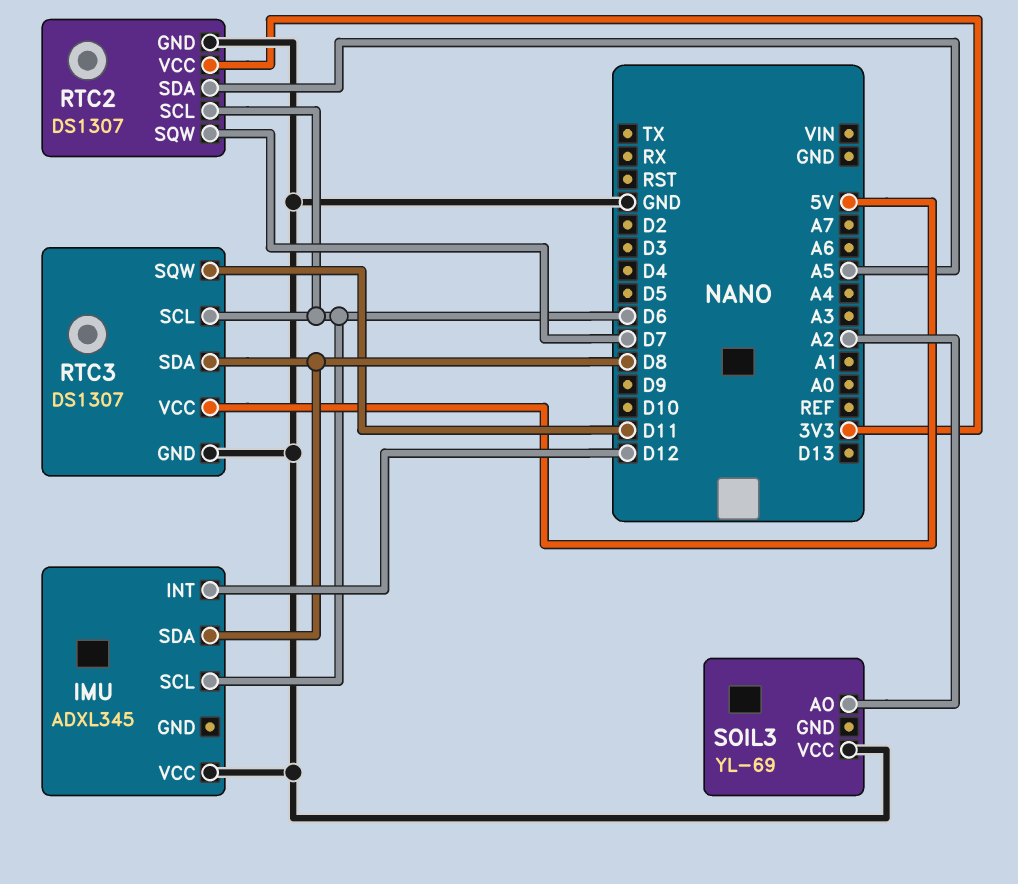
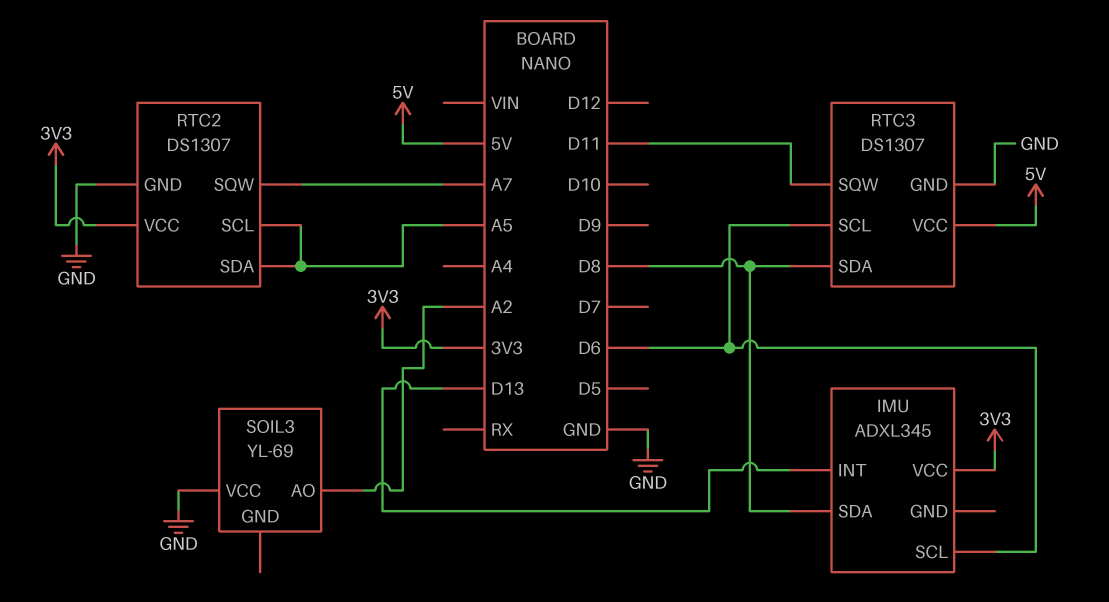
IMU pin INT: D12 -> D13
IMU pin VCC: GND -> 3V3
RTC2 pin SCL: D6 -> A5
RTC2 pin SQW: D7 -> A7

